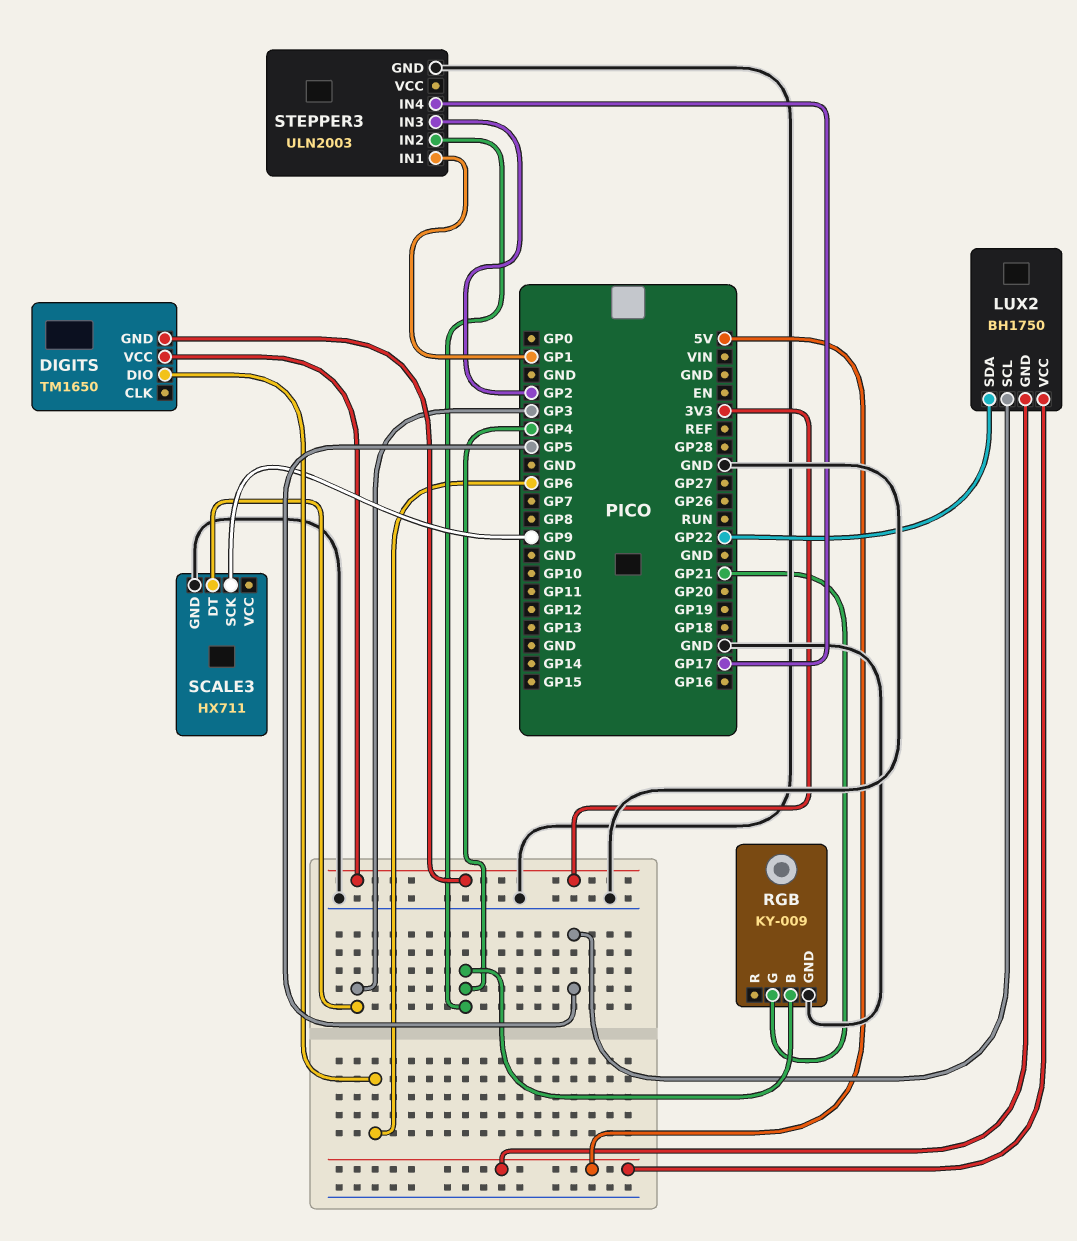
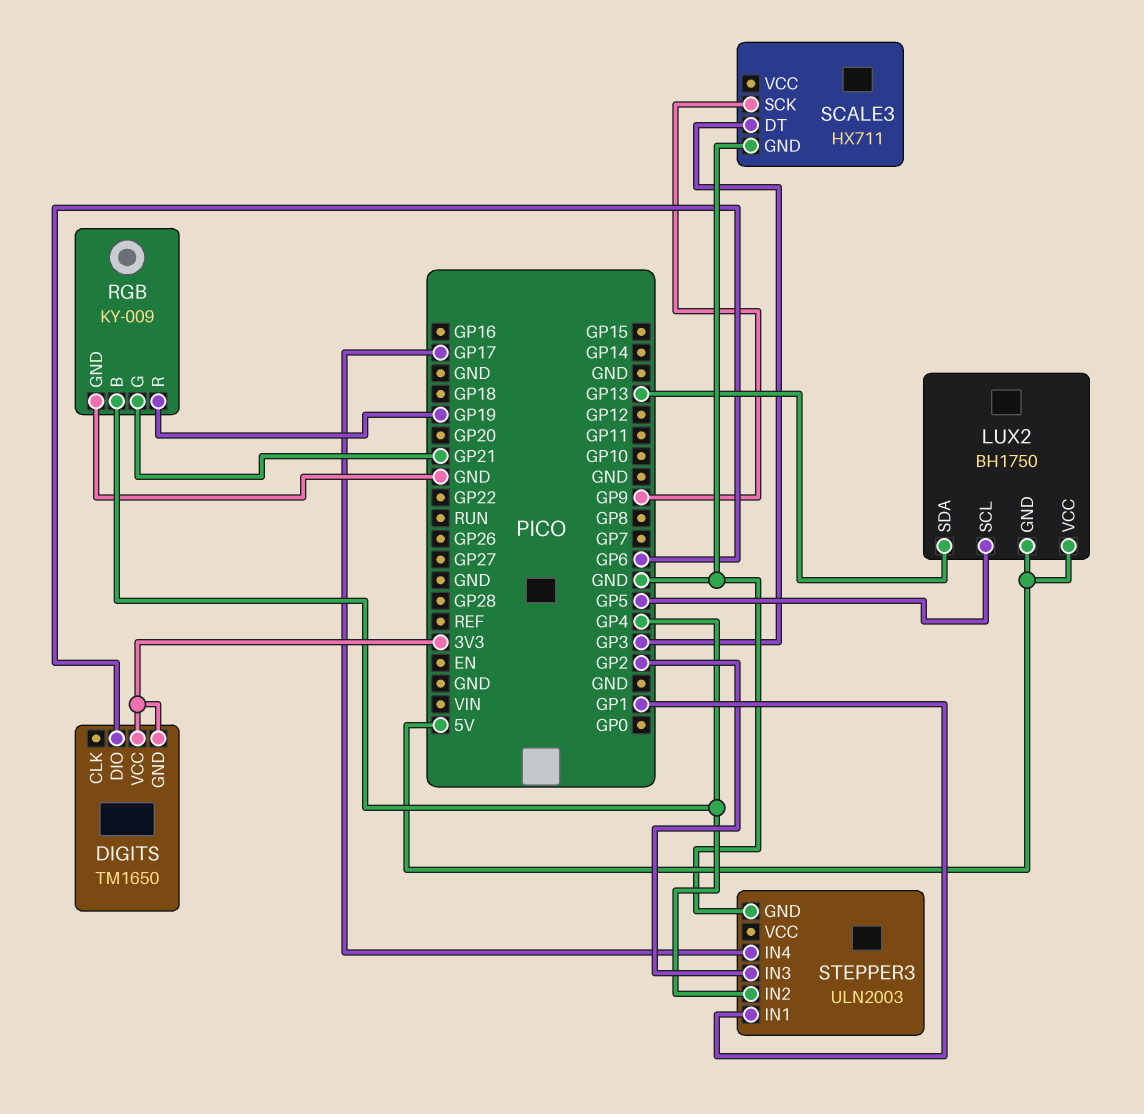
LUX2 pin SDA: GP22 -> GP13
RGB pin R: none -> GP19

